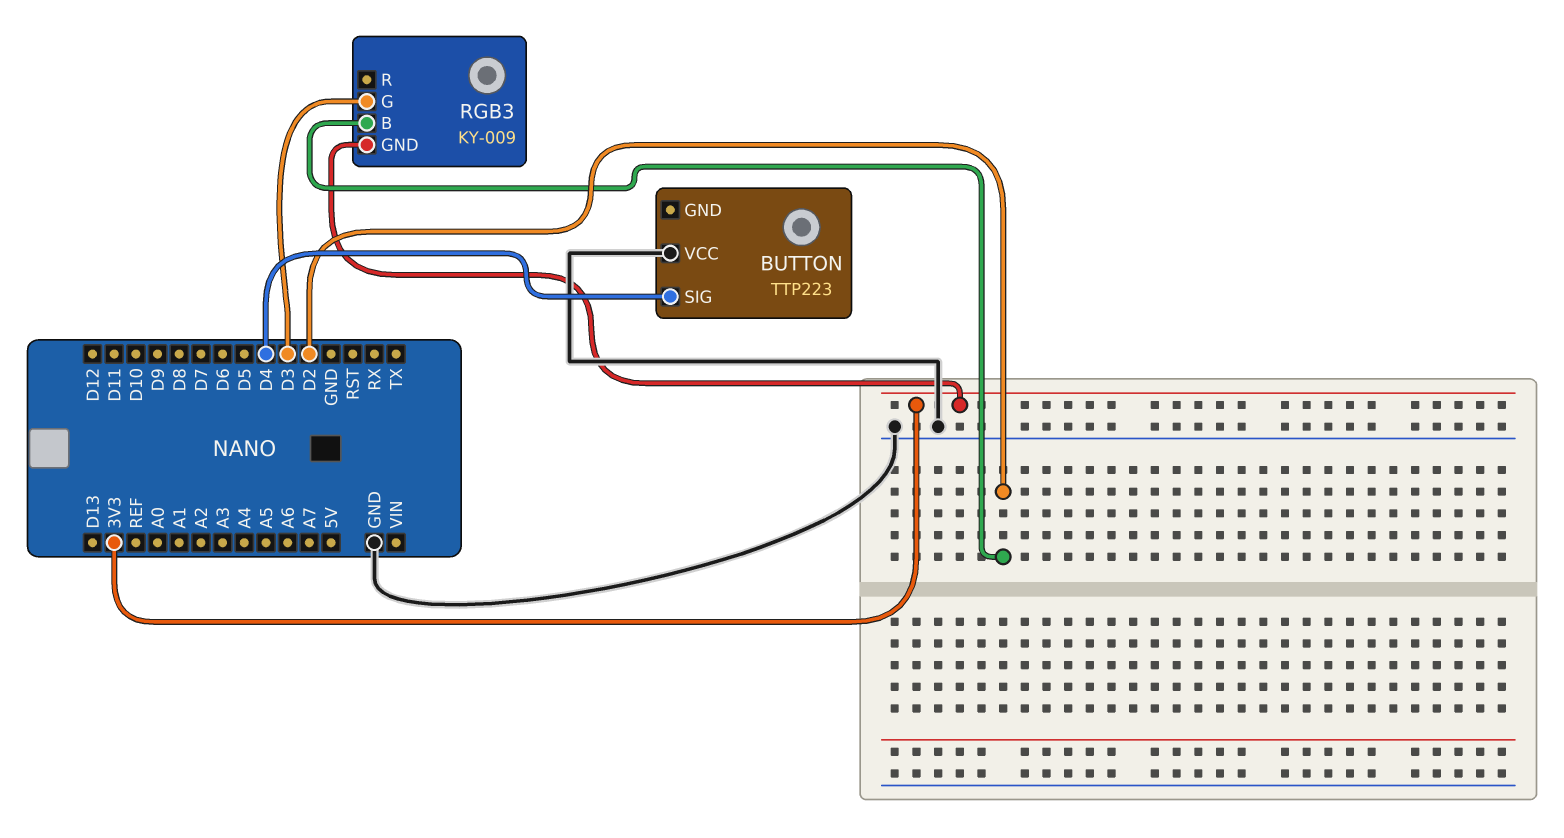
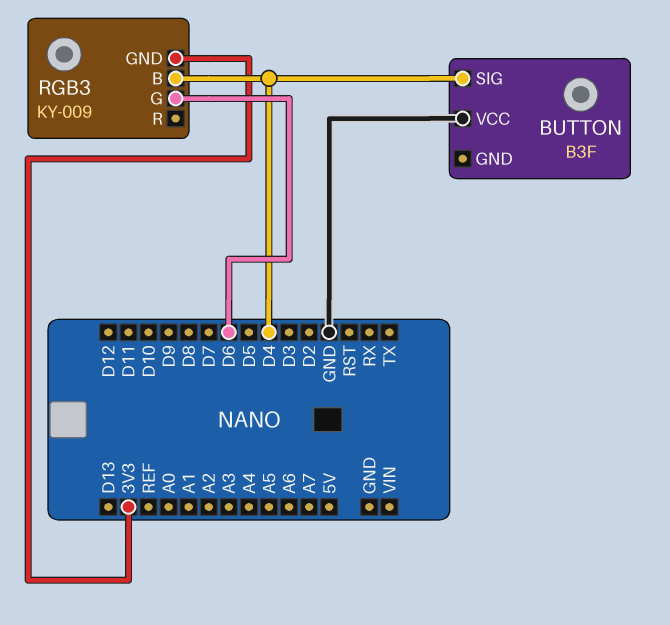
BUTTON: TTP223 -> B3F
RGB3 pin B: D2 -> D4
RGB3 pin G: D3 -> D6

